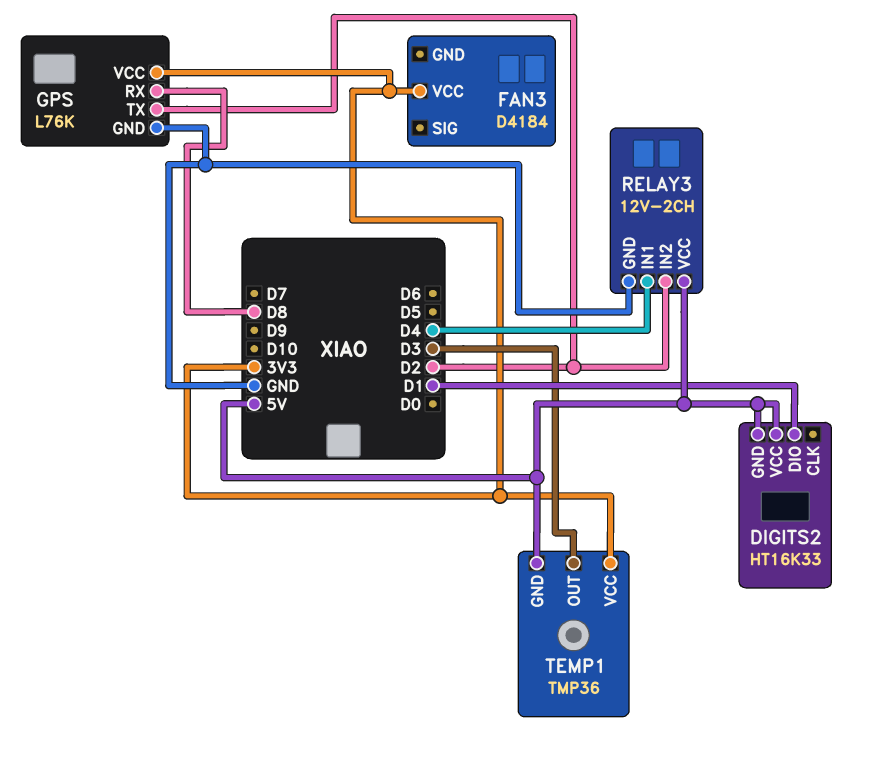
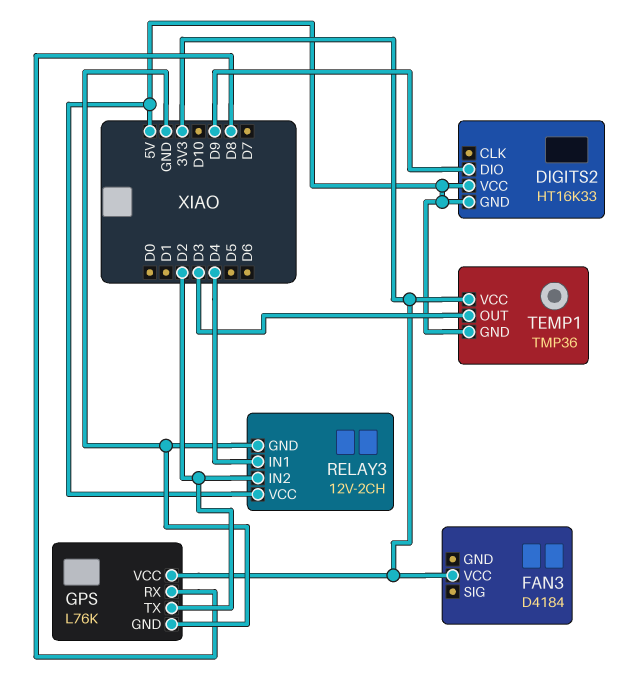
DIGITS2 pin DIO: D1 -> D9

